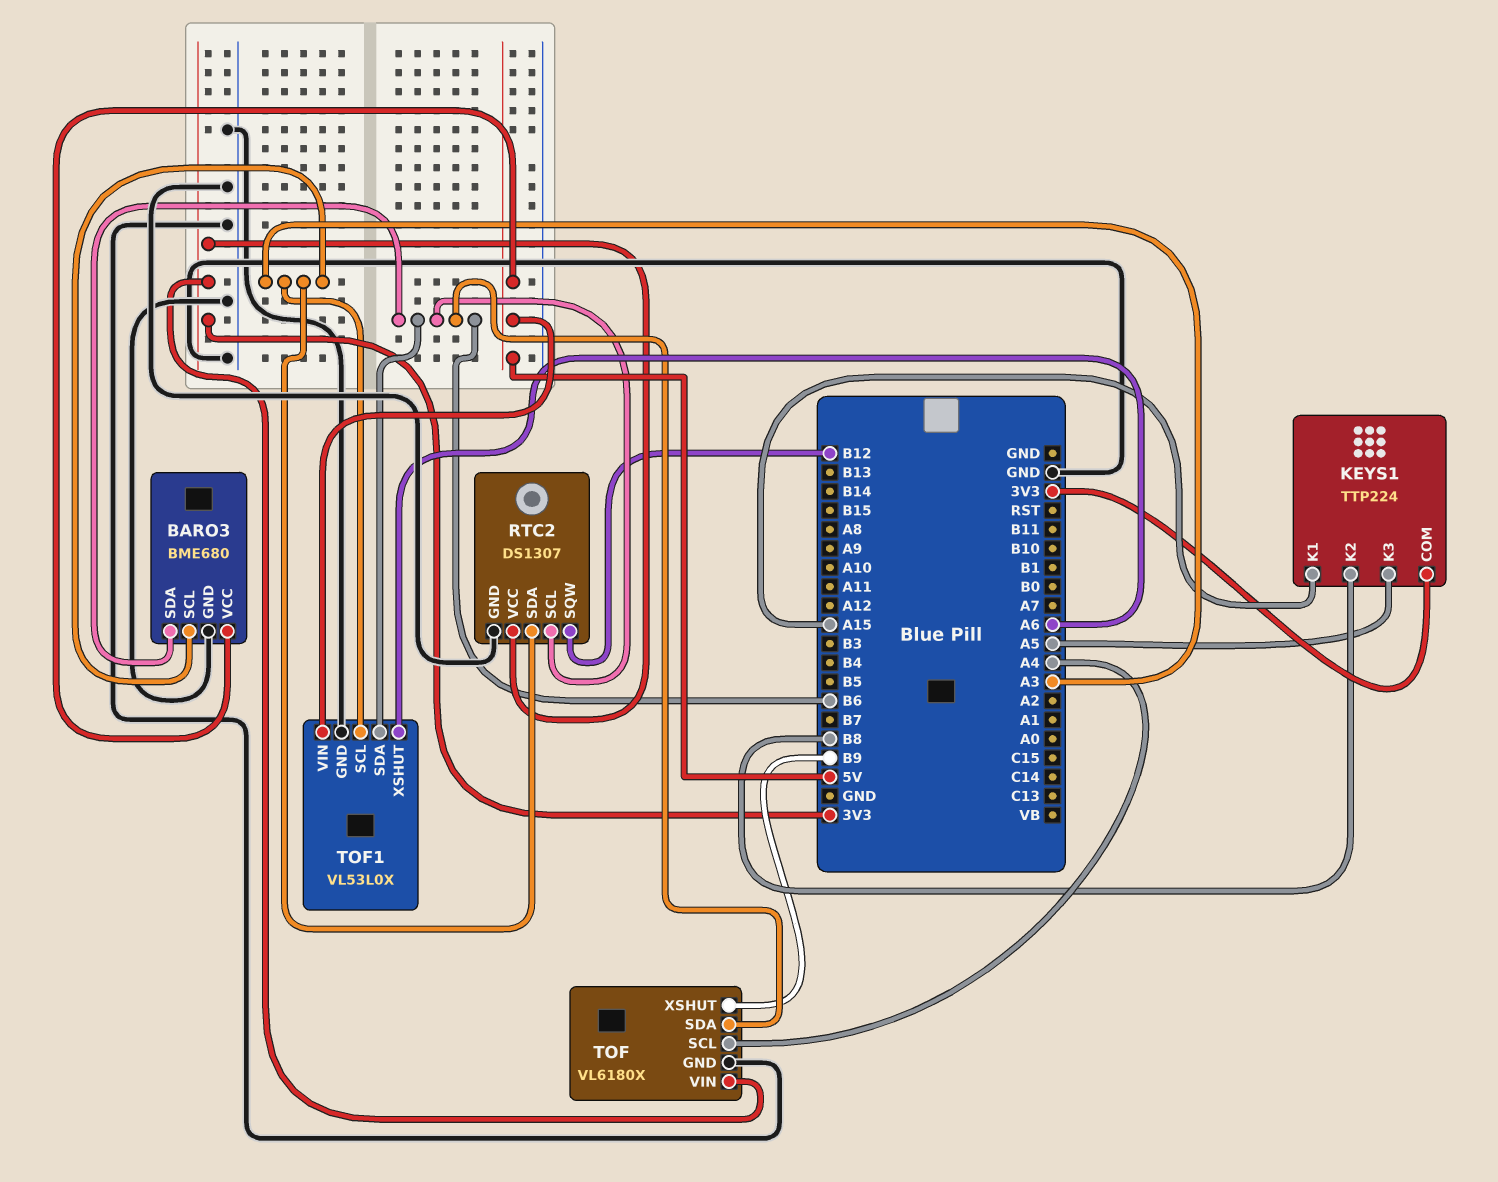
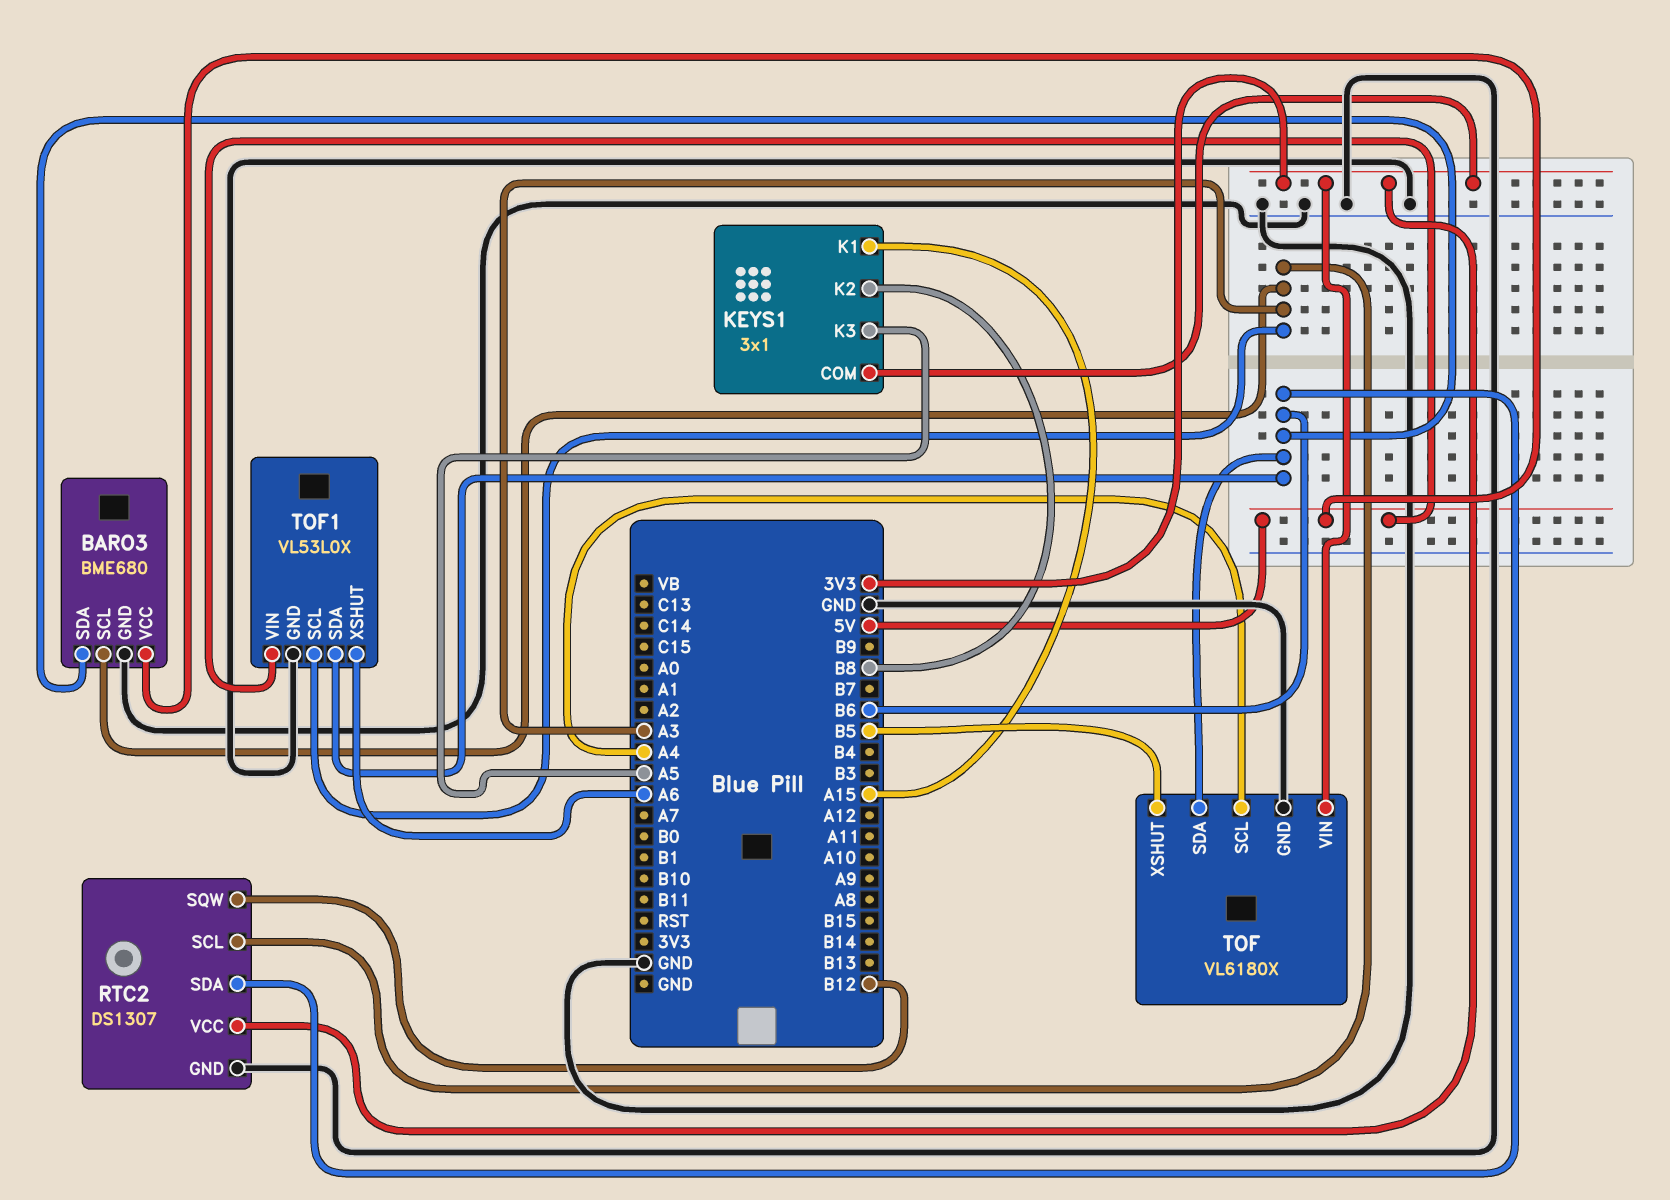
KEYS1: TTP224 -> 3x1
RTC2 pin SCL: B6 -> A3
RTC2 pin SDA: A3 -> B6
TOF pin XSHUT: B9 -> B5

